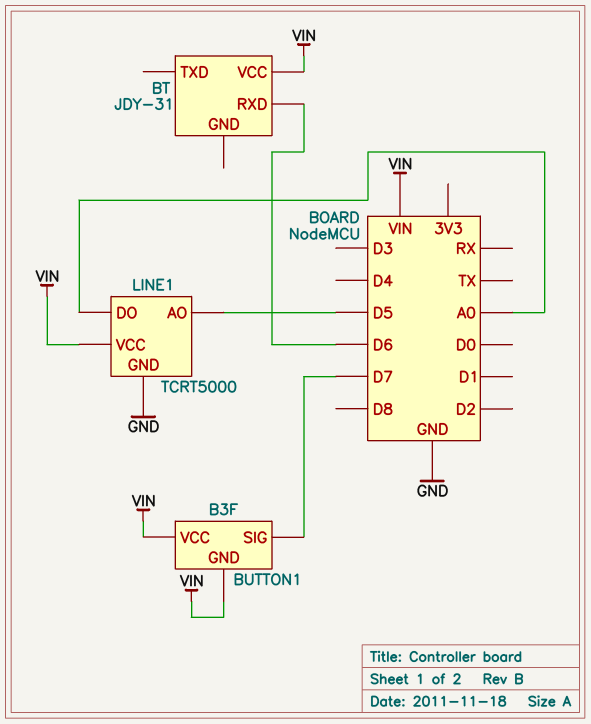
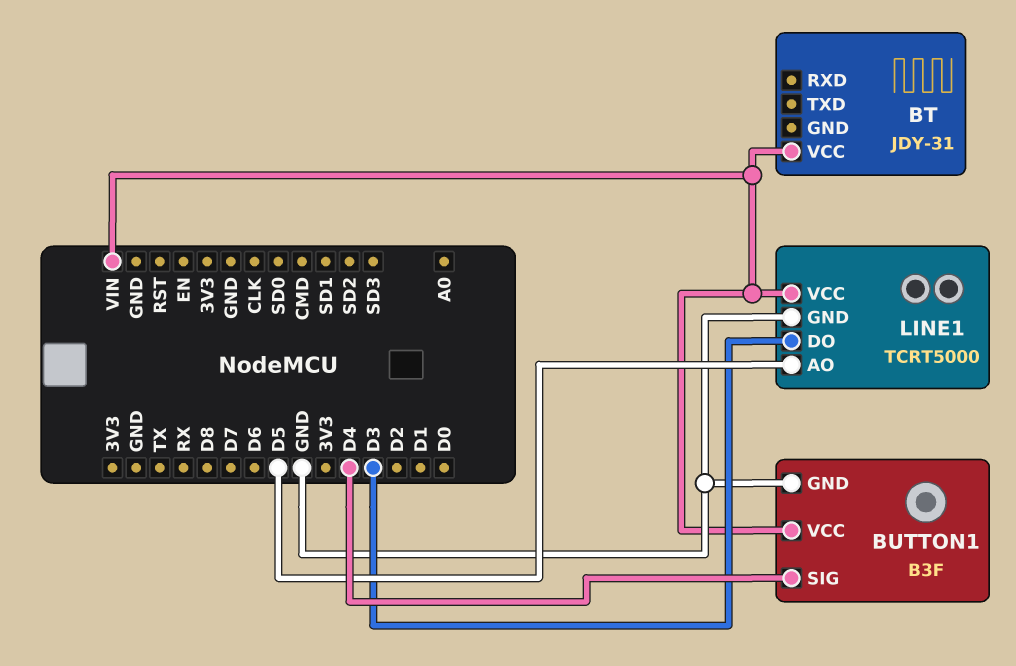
BT pin RXD: D6 -> none
BUTTON1 pin GND: VIN -> GND
BUTTON1 pin SIG: D7 -> D4
LINE1 pin DO: A0 -> D3

